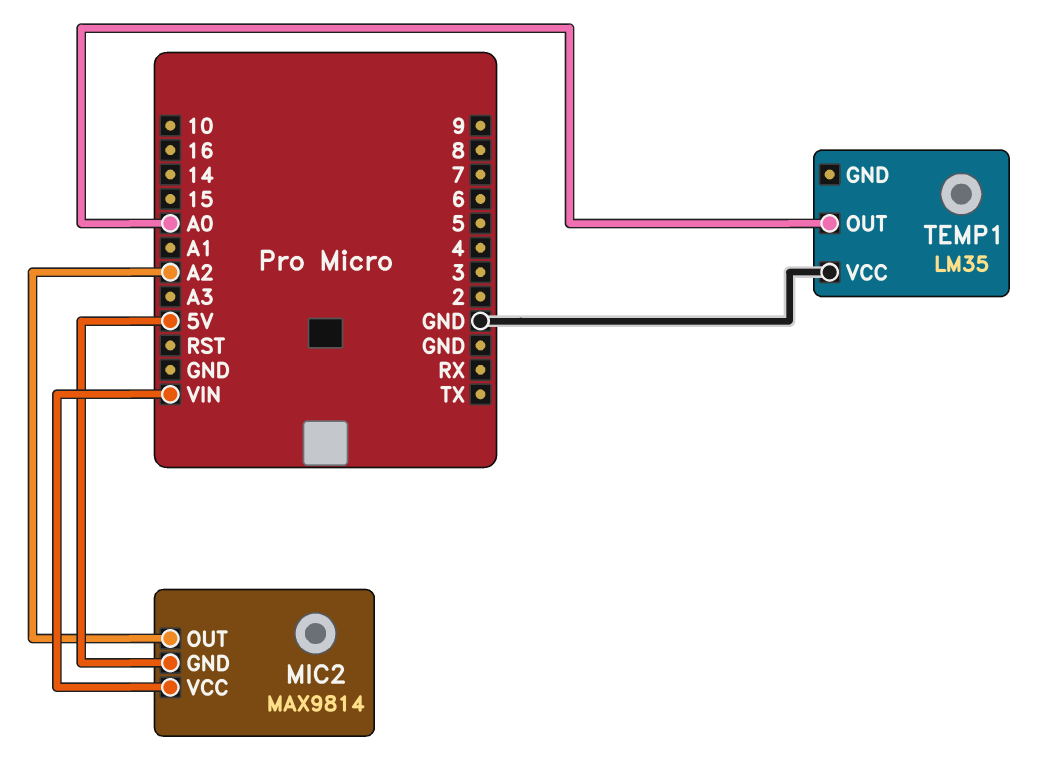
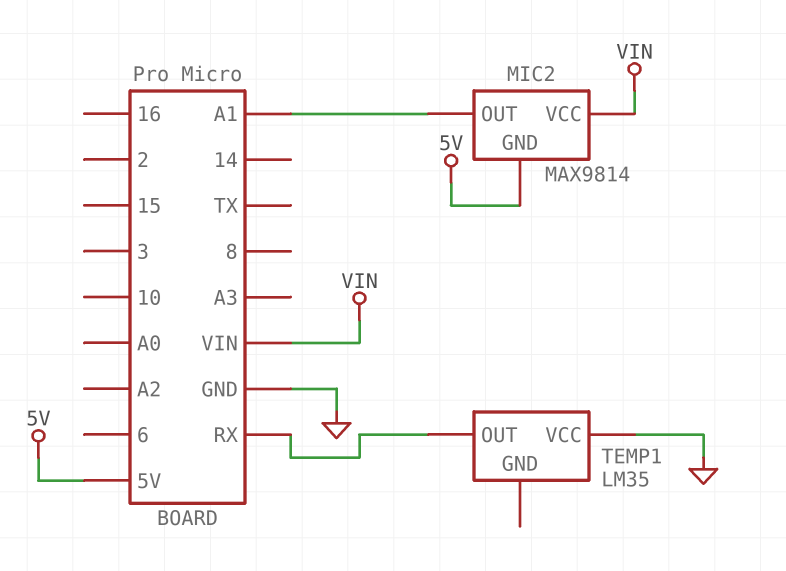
MIC2 pin OUT: A2 -> A1
TEMP1 pin OUT: A0 -> RX

